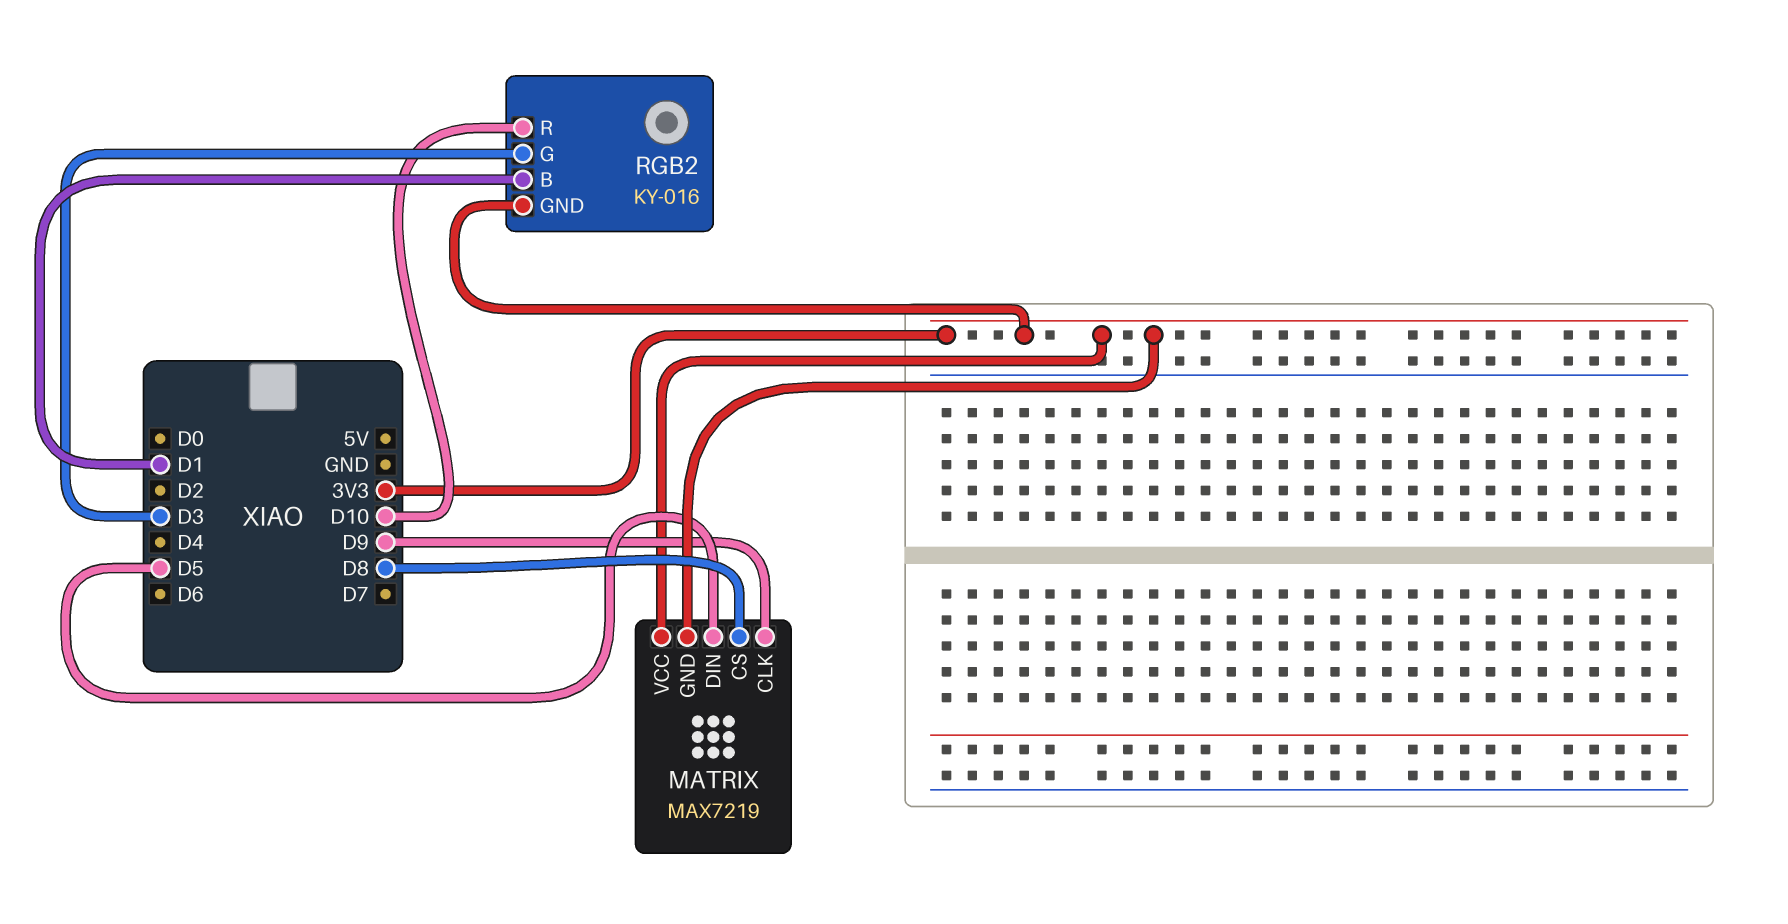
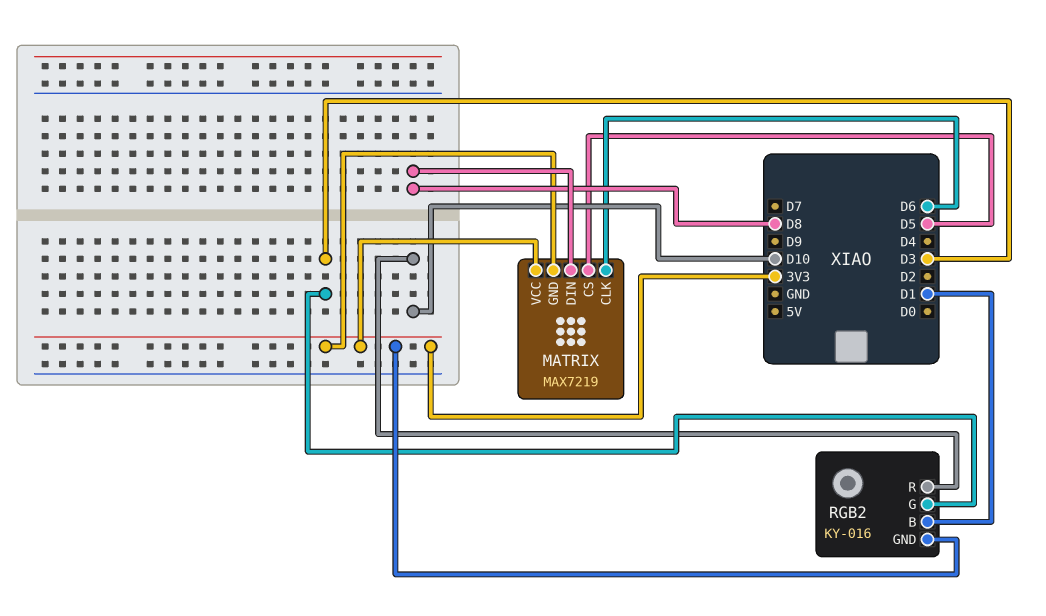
MATRIX pin CLK: D9 -> D6
MATRIX pin CS: D8 -> D5
MATRIX pin DIN: D5 -> D8

